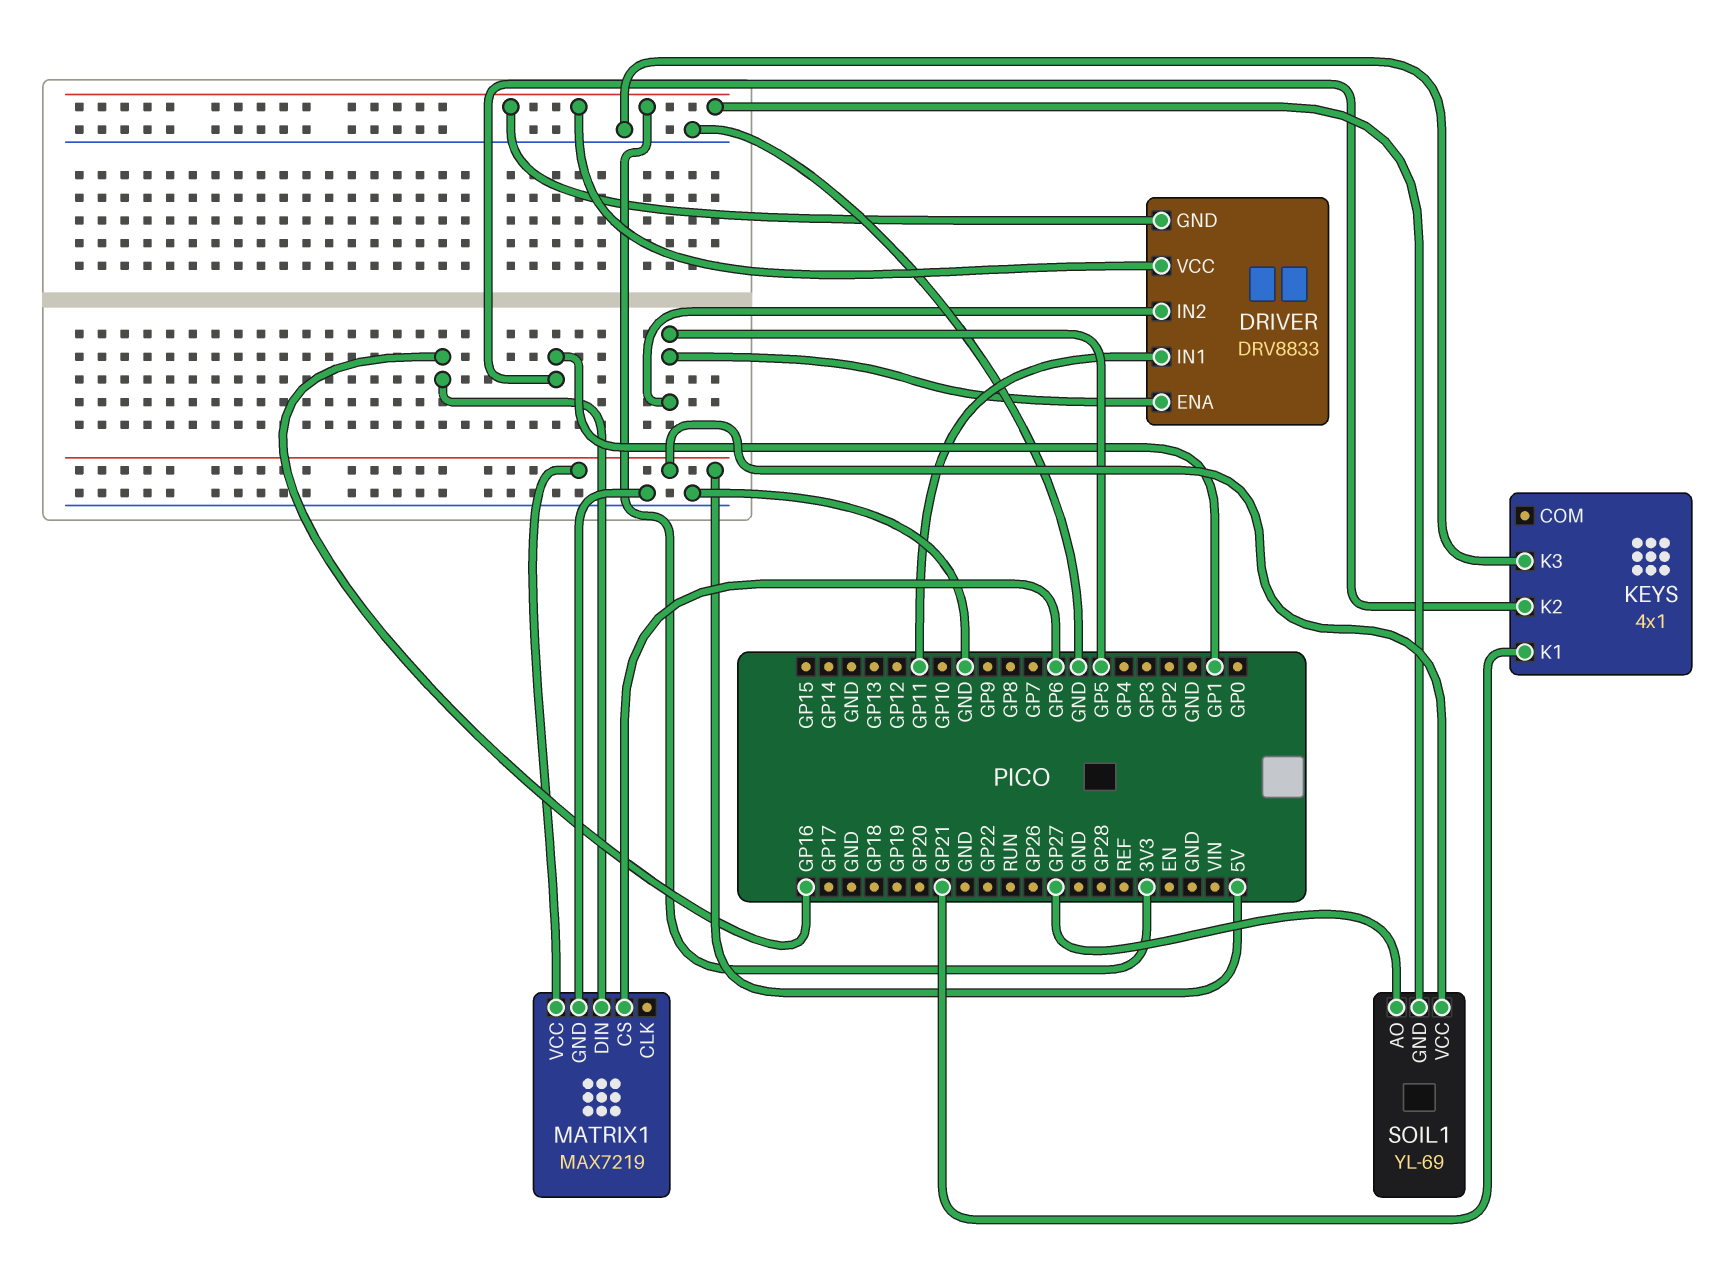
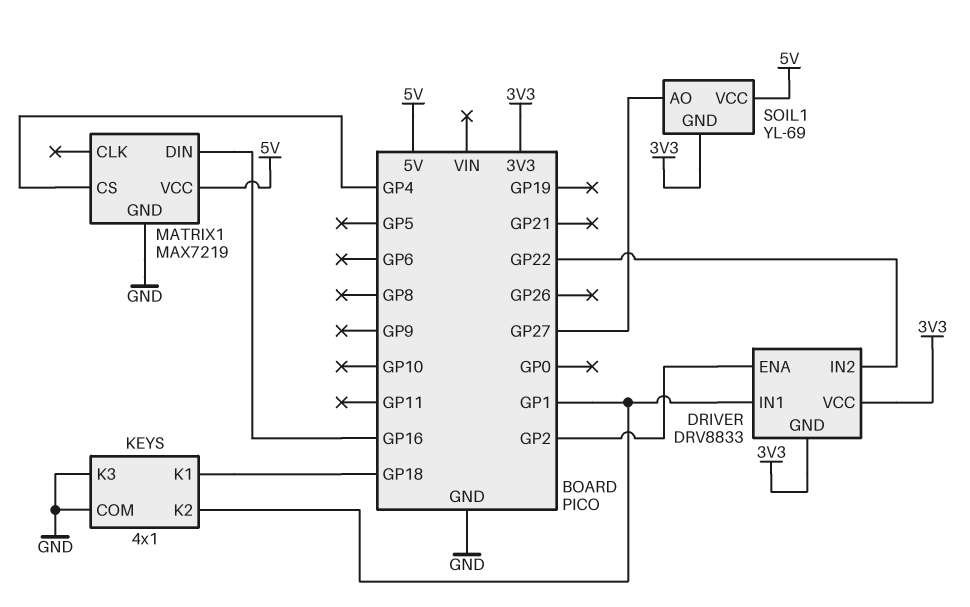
DRIVER pin ENA: GP5 -> GP2
DRIVER pin IN1: GP11 -> GP1
DRIVER pin IN2: GP5 -> GP22
KEYS pin COM: none -> GND
KEYS pin K1: GP21 -> GP18
MATRIX1 pin CS: GP6 -> GP4

